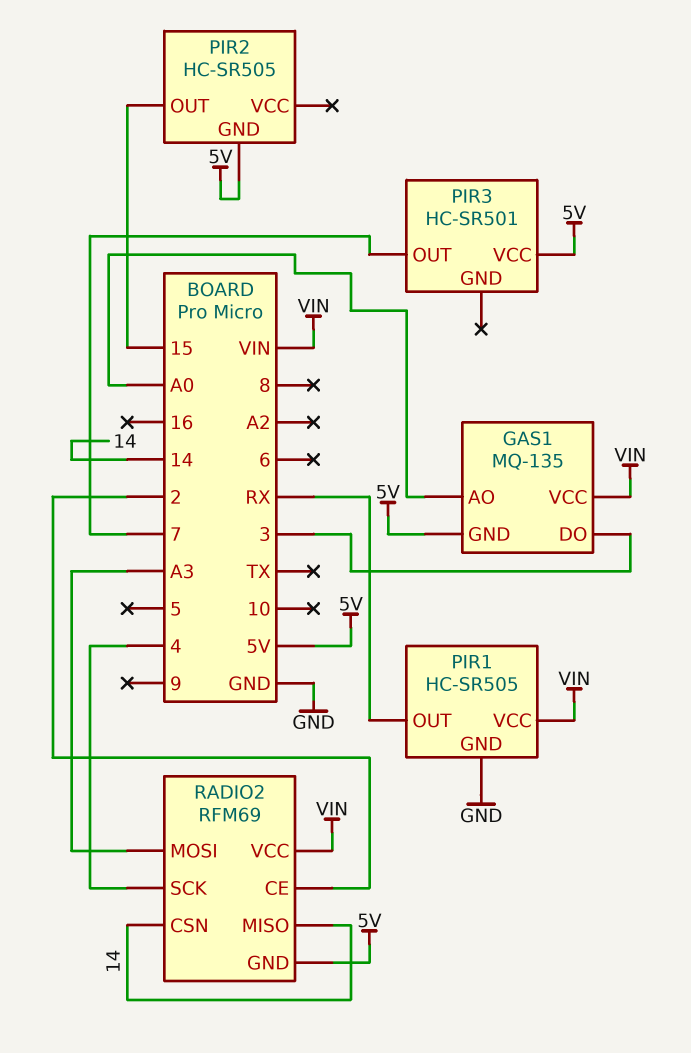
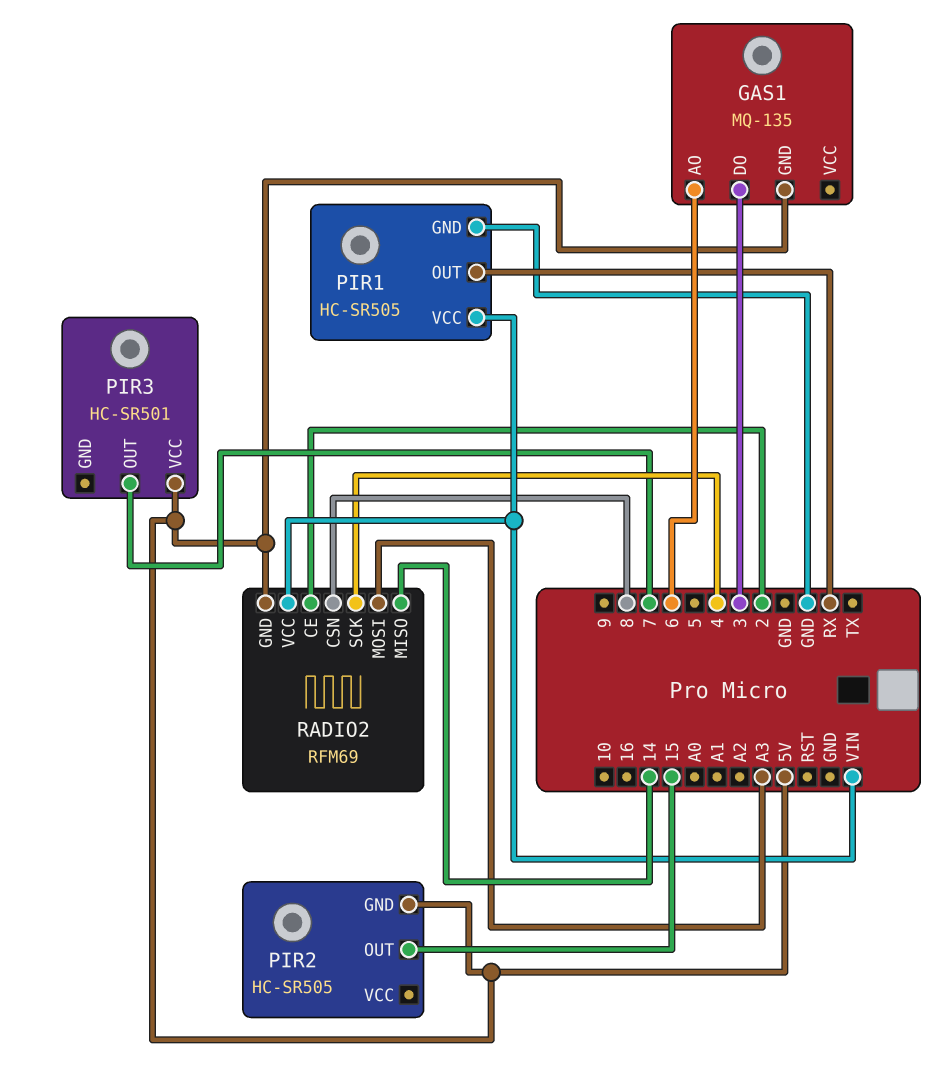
GAS1 pin AO: A0 -> 6
GAS1 pin VCC: VIN -> none
RADIO2 pin CSN: 14 -> 8

